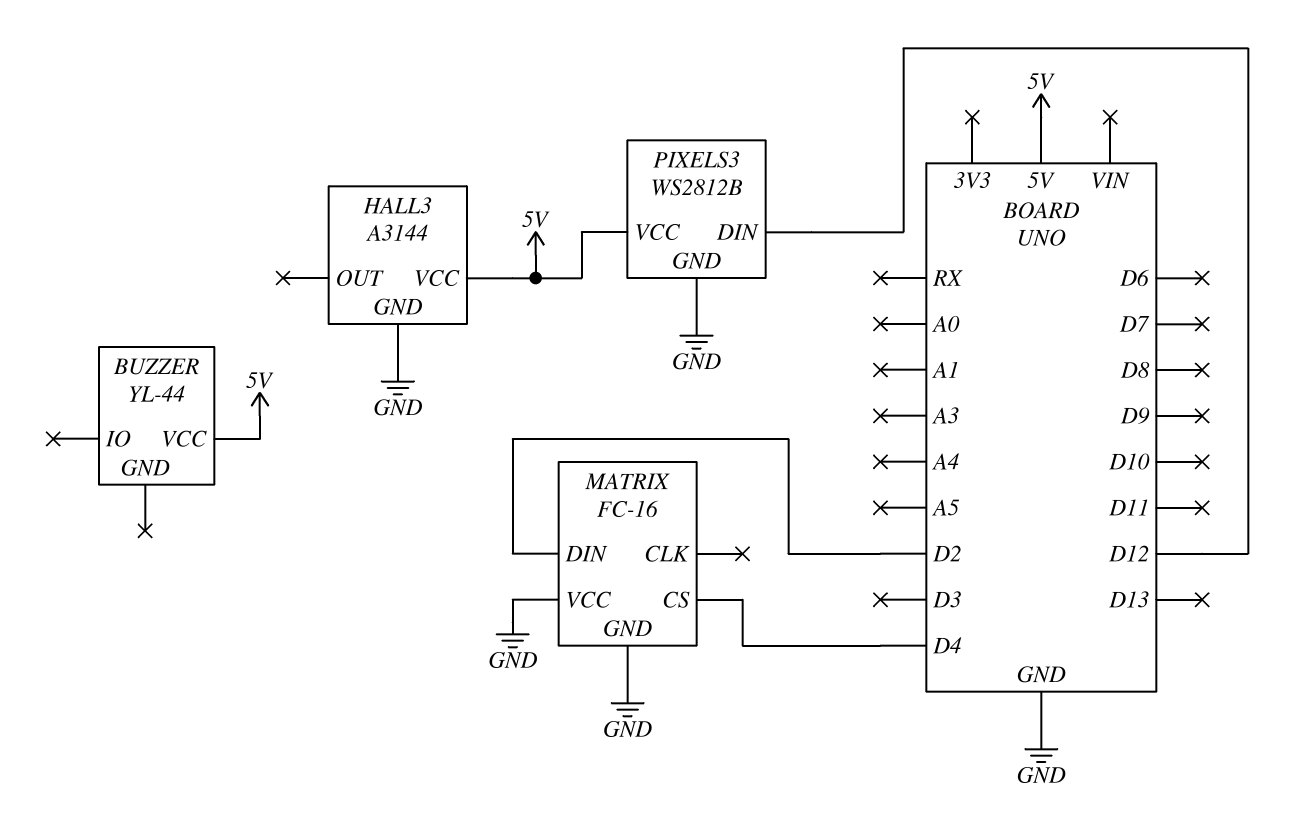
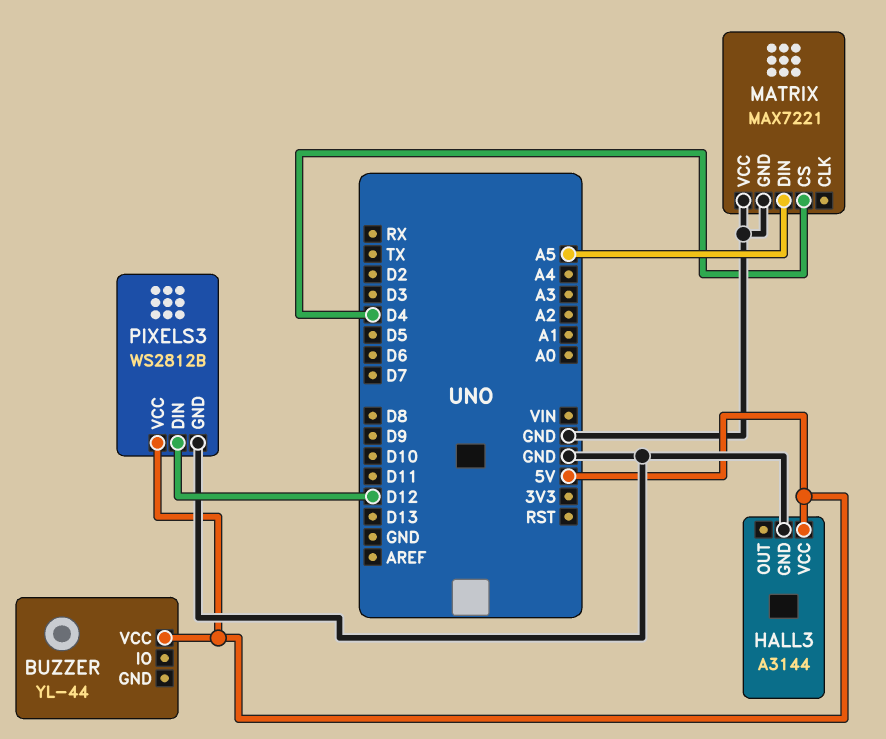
MATRIX: FC-16 -> MAX7221
MATRIX pin DIN: D2 -> A5

